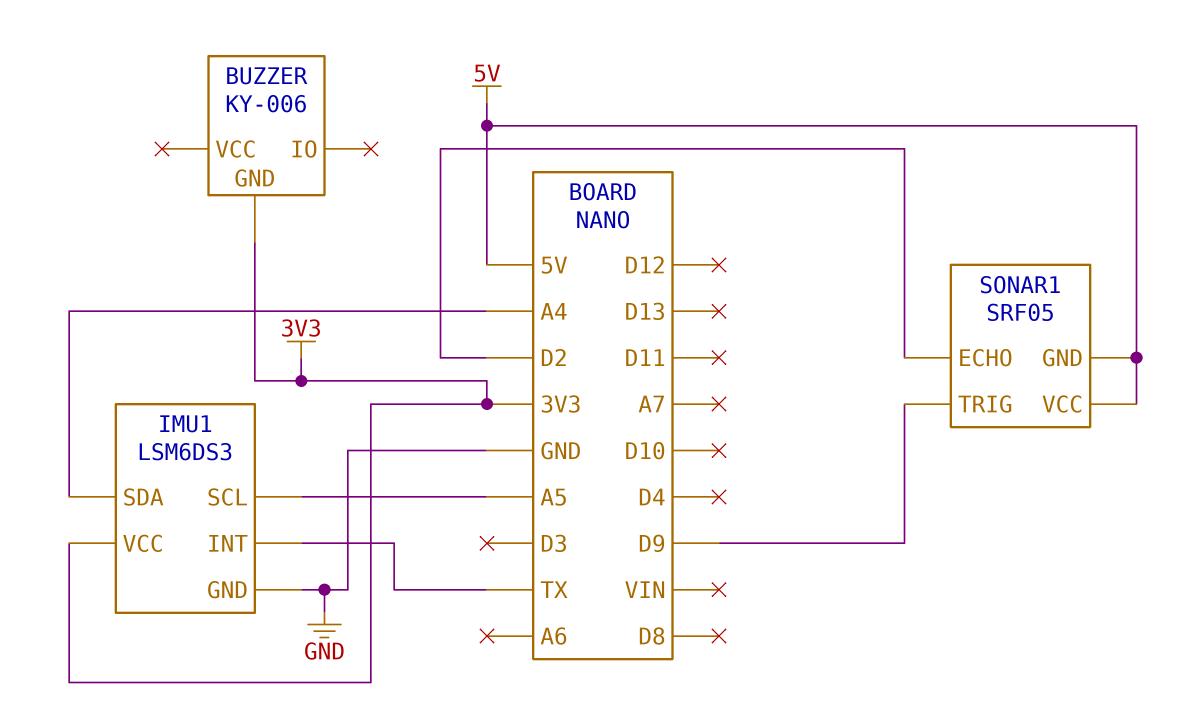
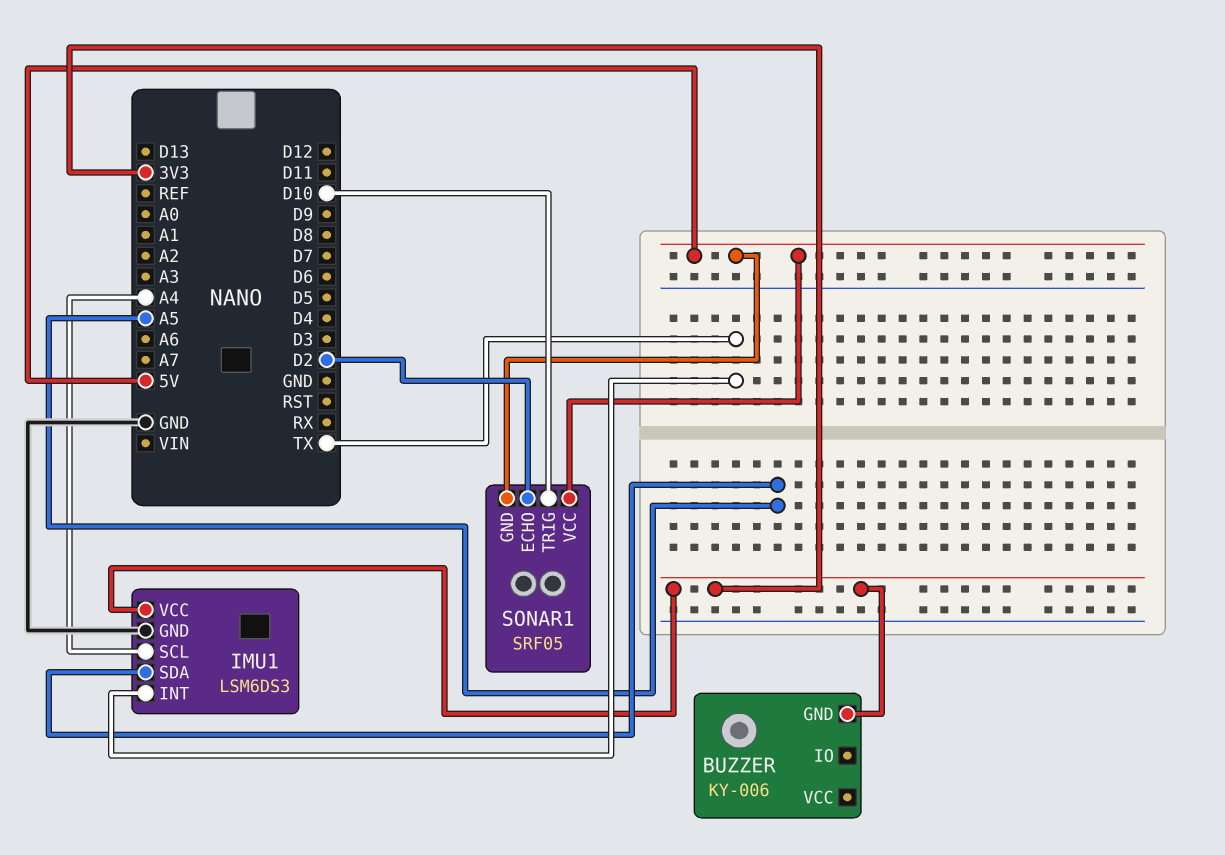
IMU1 pin SCL: A5 -> A4
IMU1 pin SDA: A4 -> A5
SONAR1 pin TRIG: D9 -> D10

